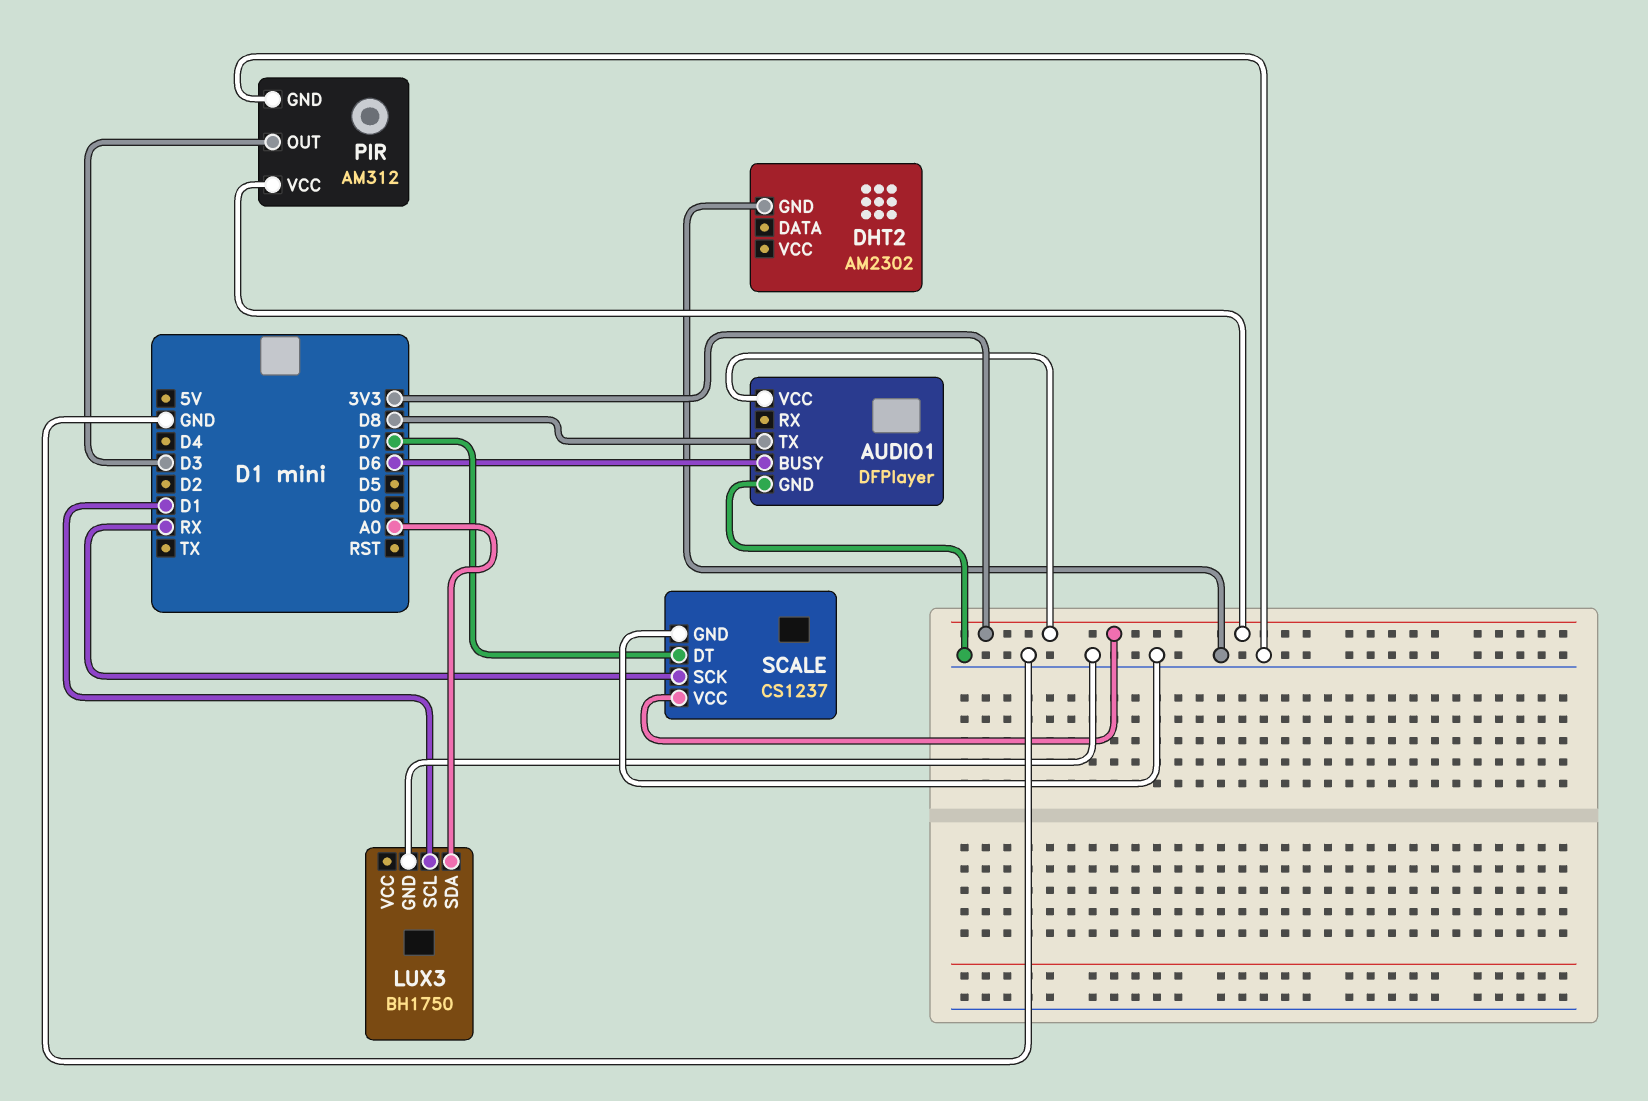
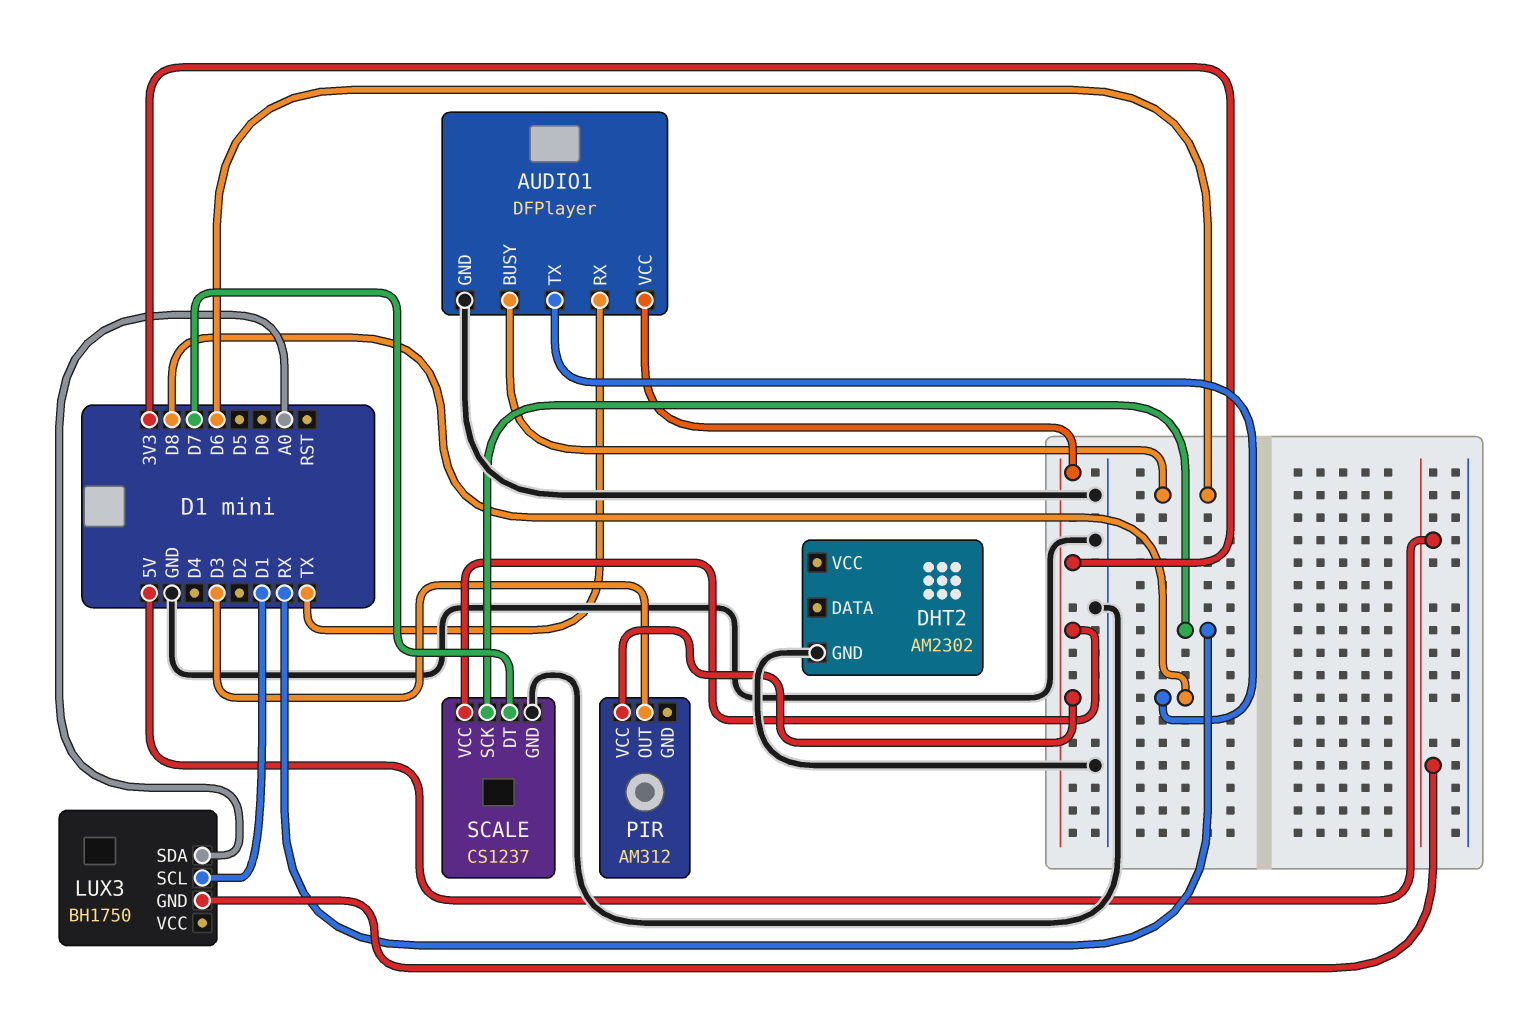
AUDIO1 pin RX: none -> TX
LUX3 pin GND: GND -> 5V
PIR pin GND: GND -> none

